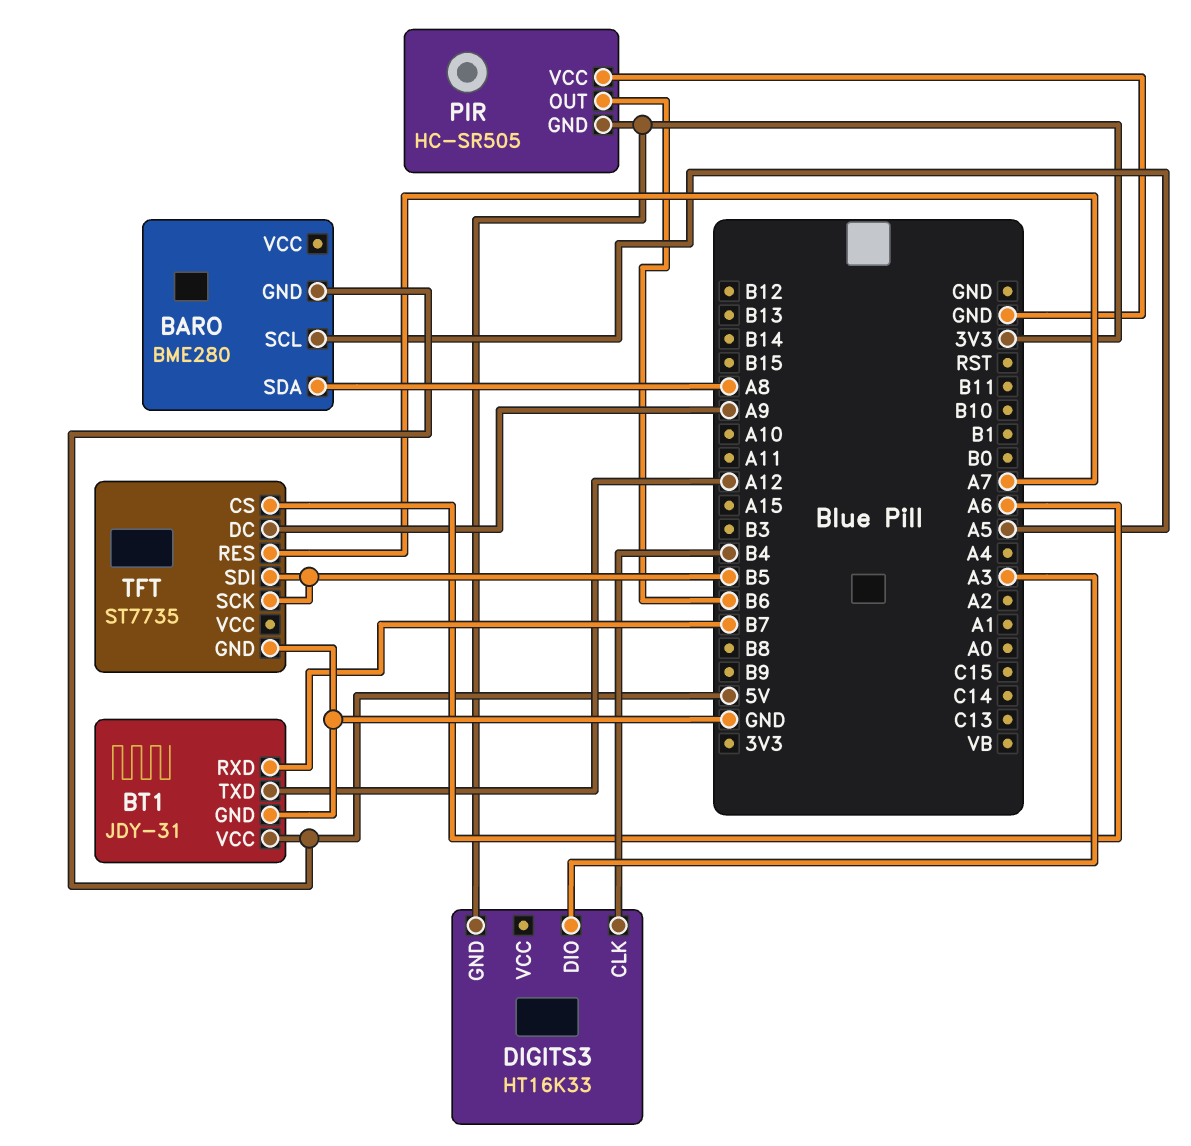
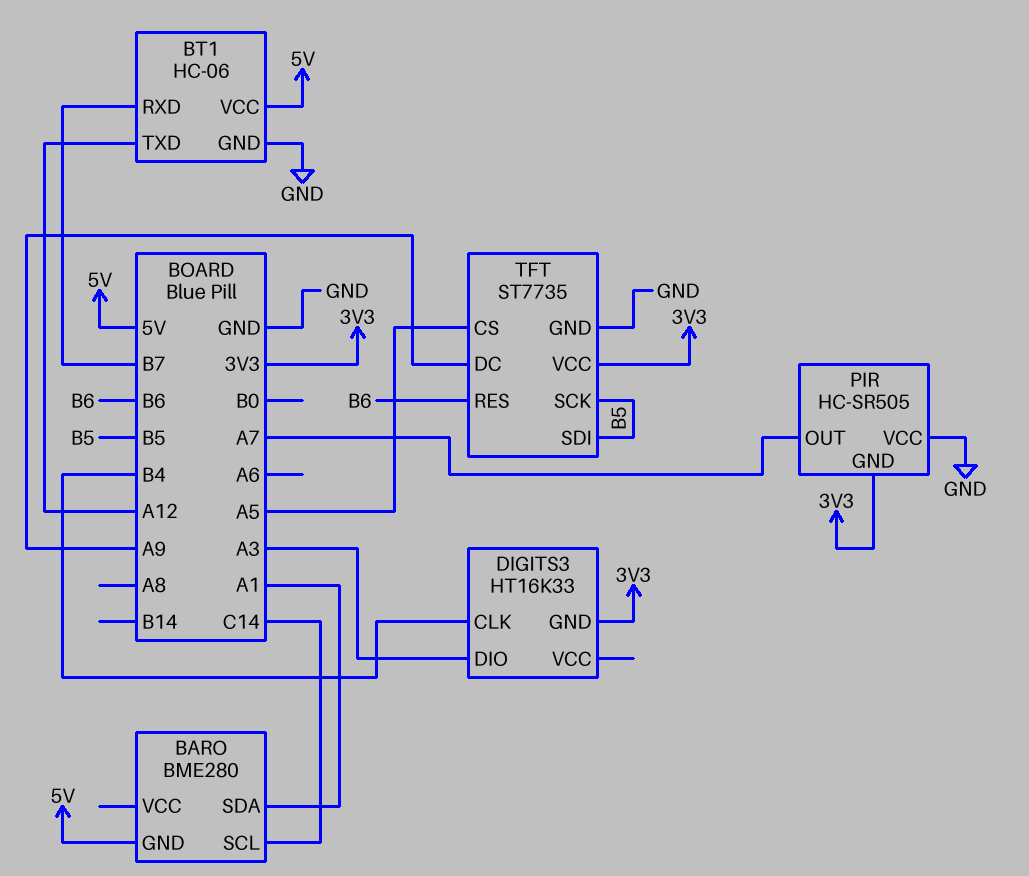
BARO pin SCL: A5 -> C14
BARO pin SDA: A8 -> A1
BT1: JDY-31 -> HC-06
PIR pin OUT: B6 -> A7
TFT pin CS: A6 -> A5
TFT pin RES: A7 -> B6
TFT pin VCC: none -> 3V3

